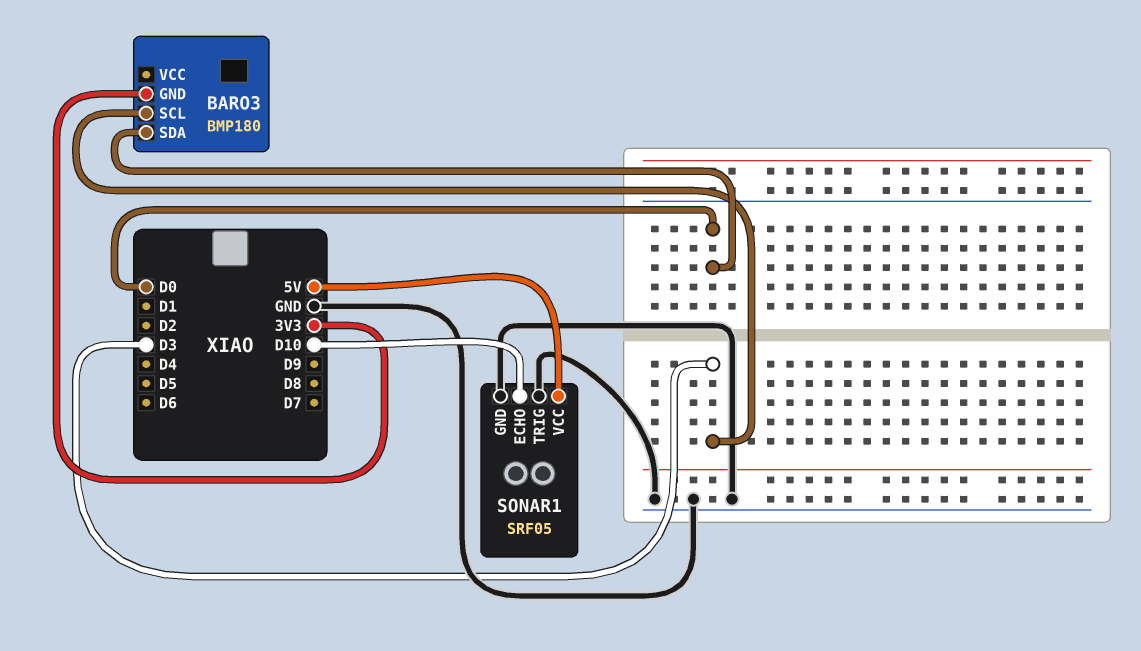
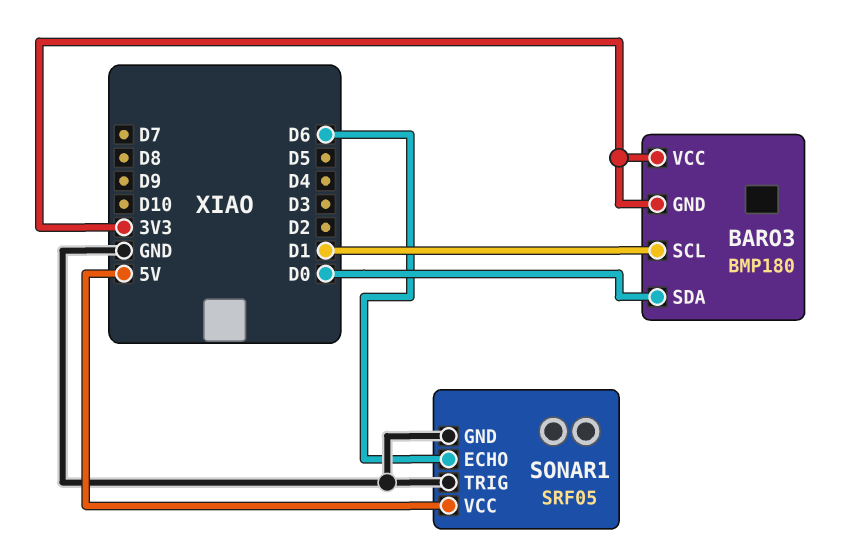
BARO3 pin SCL: D3 -> D1
BARO3 pin VCC: none -> 3V3
SONAR1 pin ECHO: D10 -> D6

